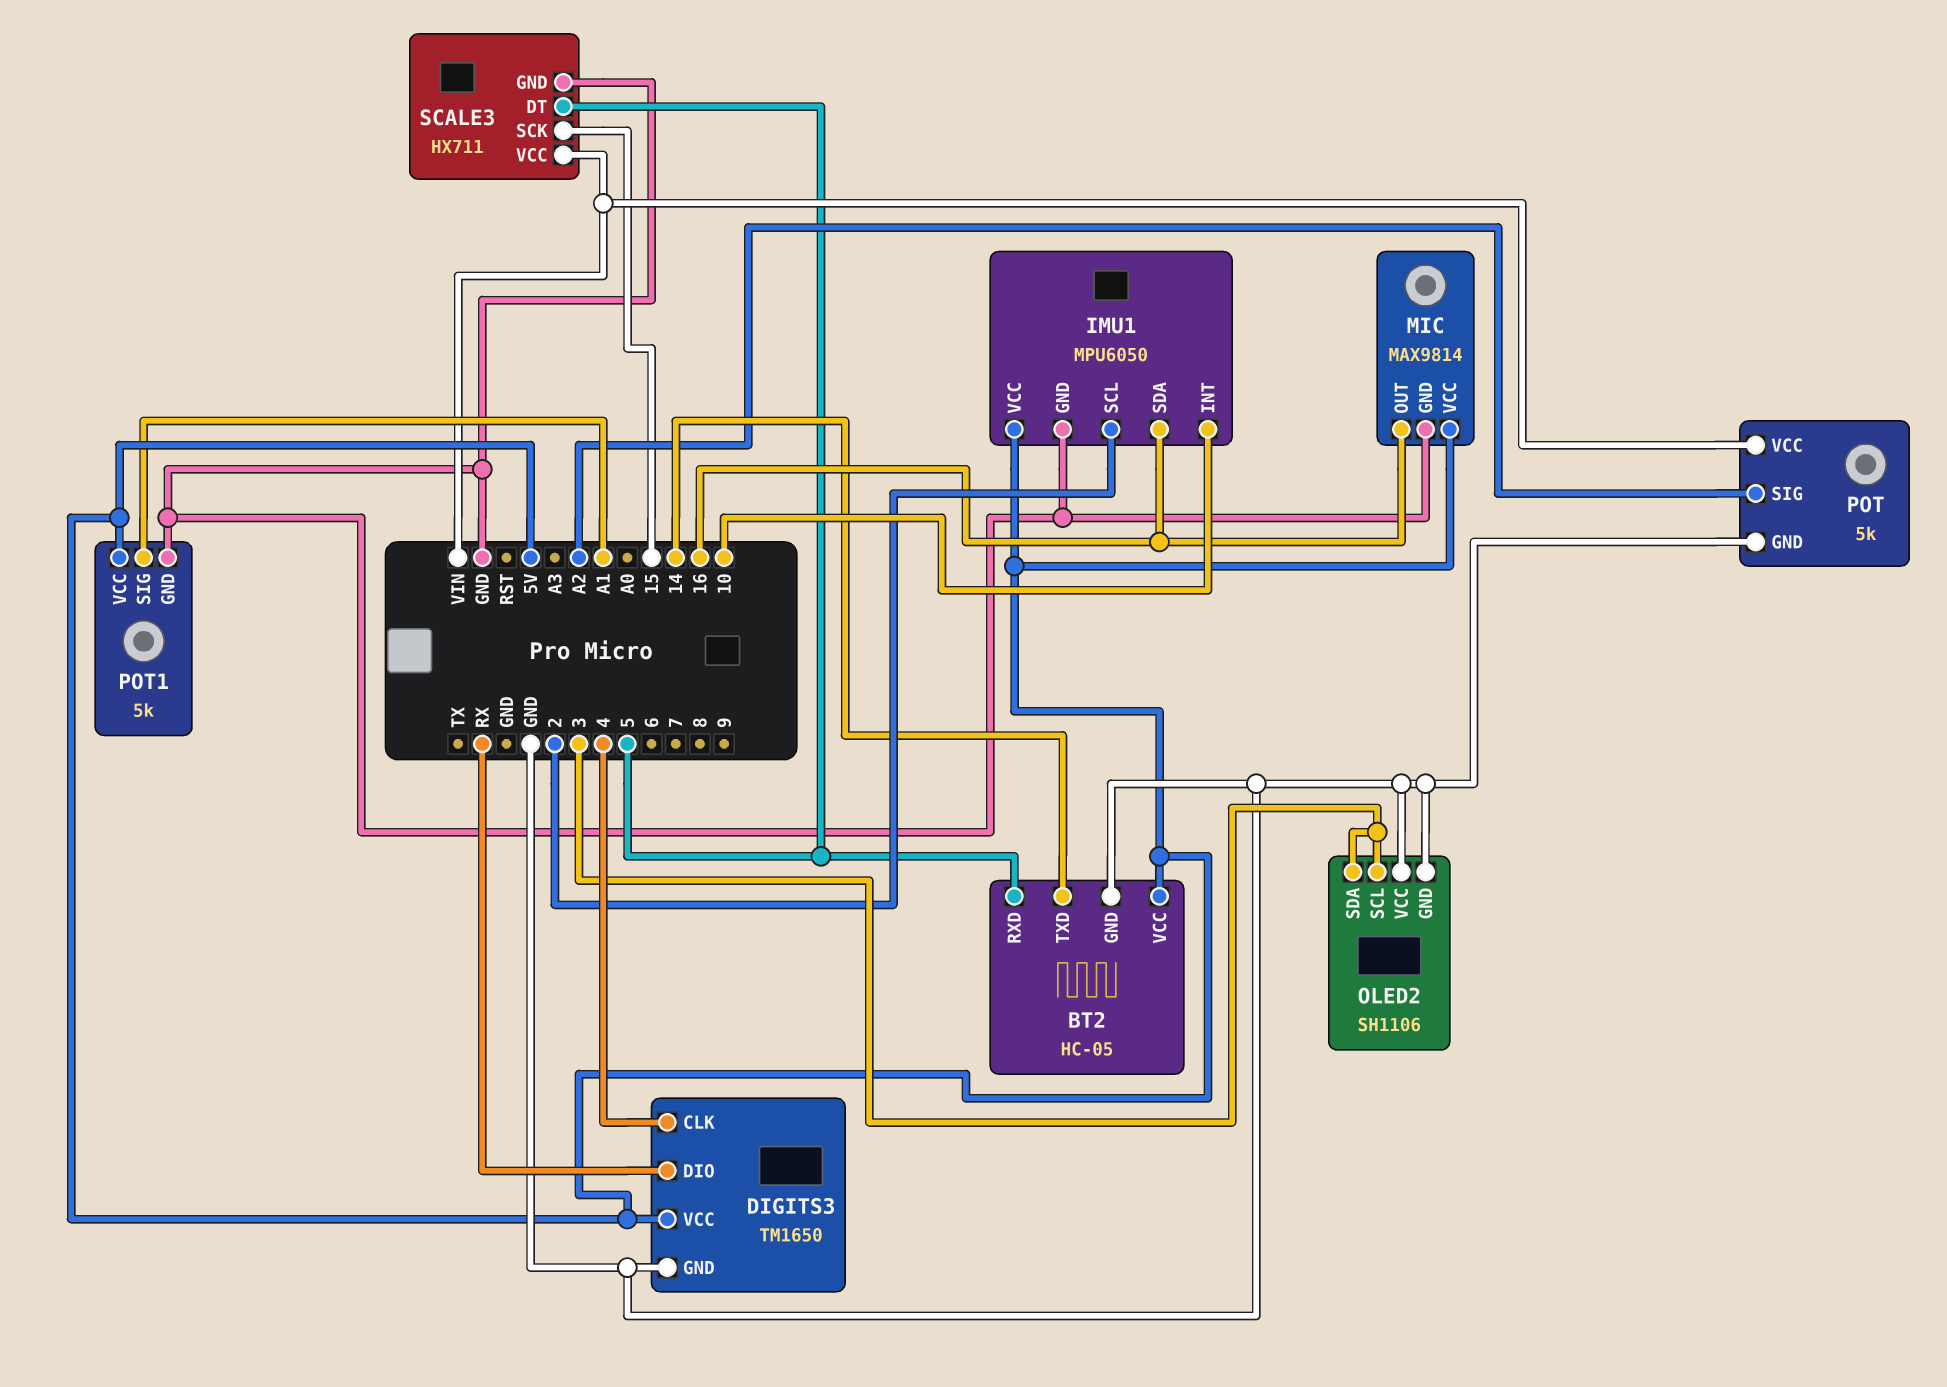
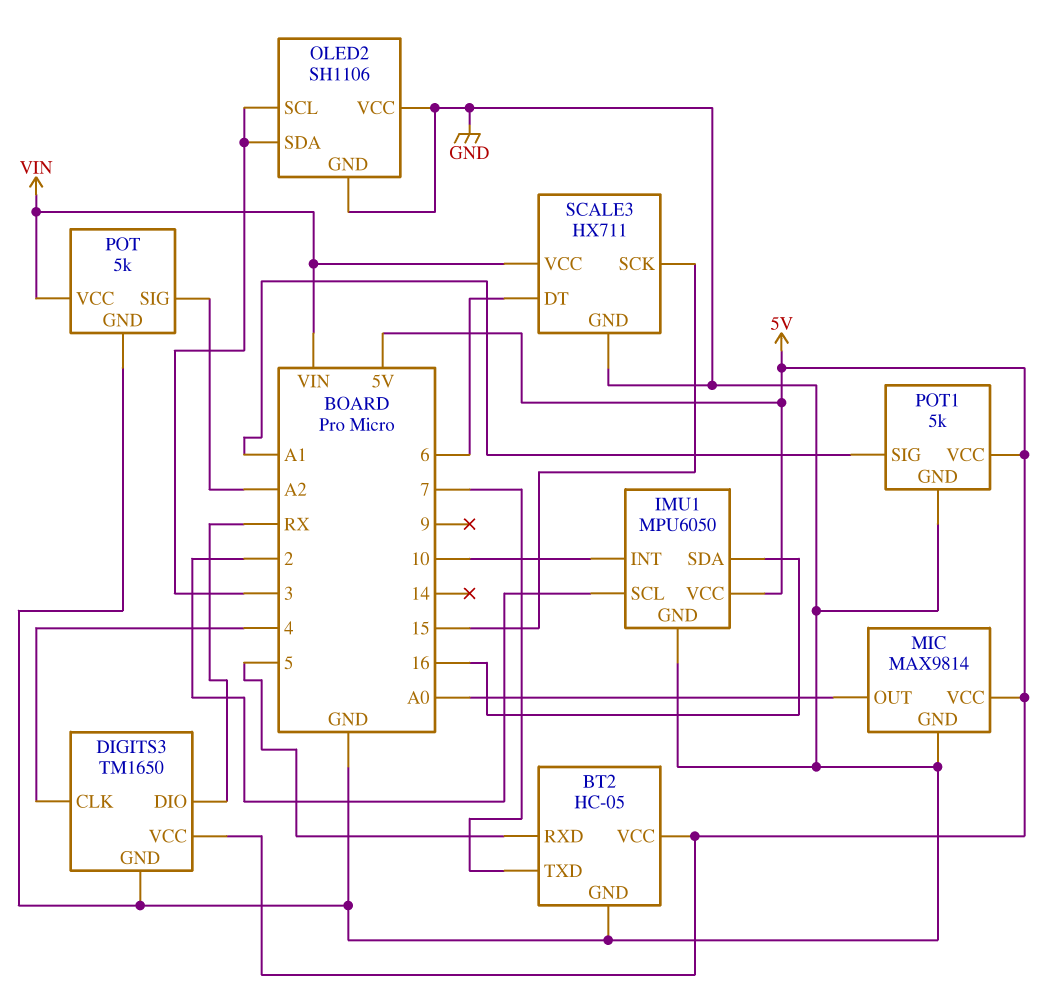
BT2 pin TXD: 14 -> 7
MIC pin OUT: 16 -> A0
SCALE3 pin DT: 5 -> 6

